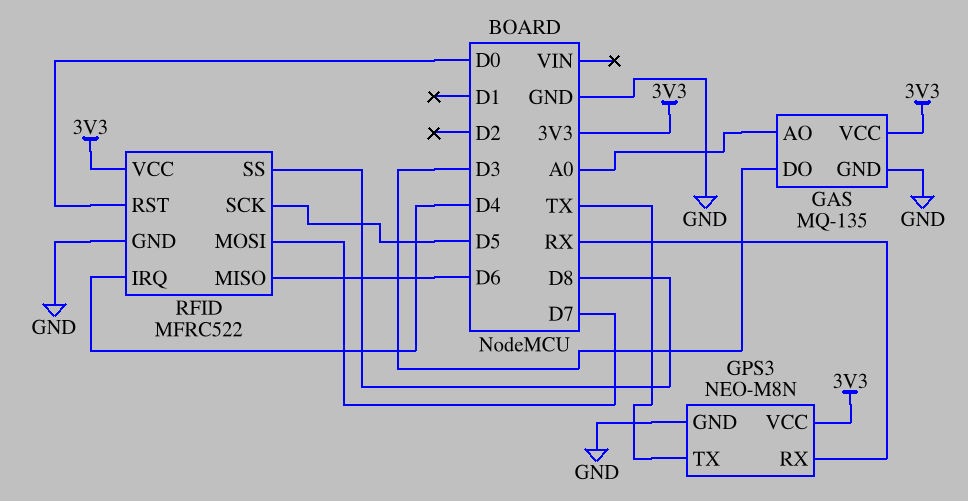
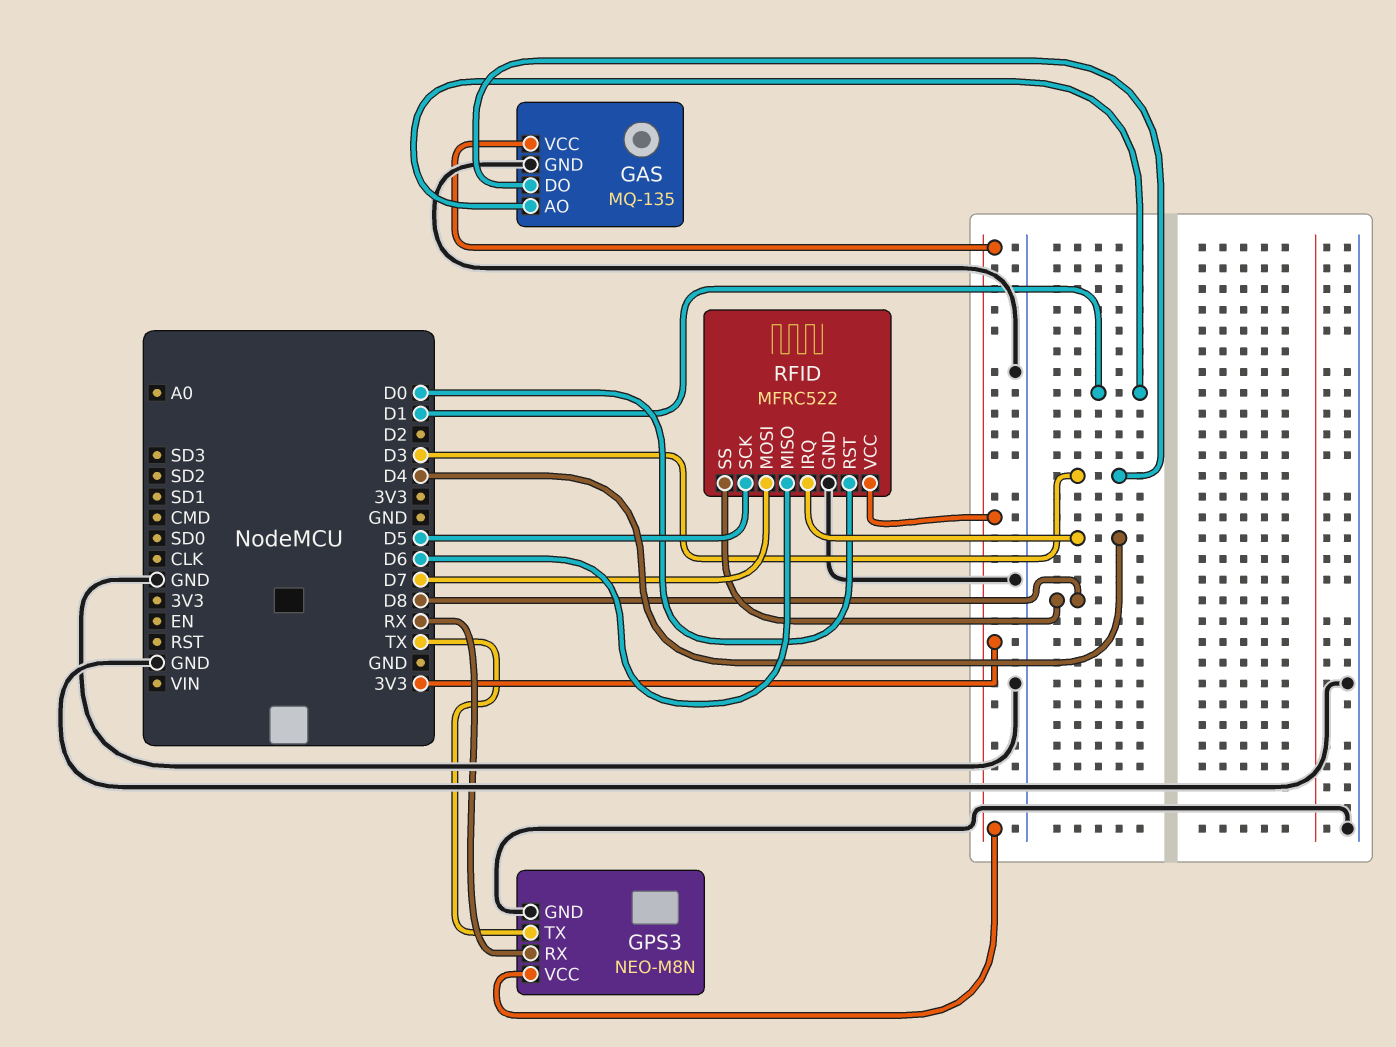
GAS pin AO: A0 -> D1

